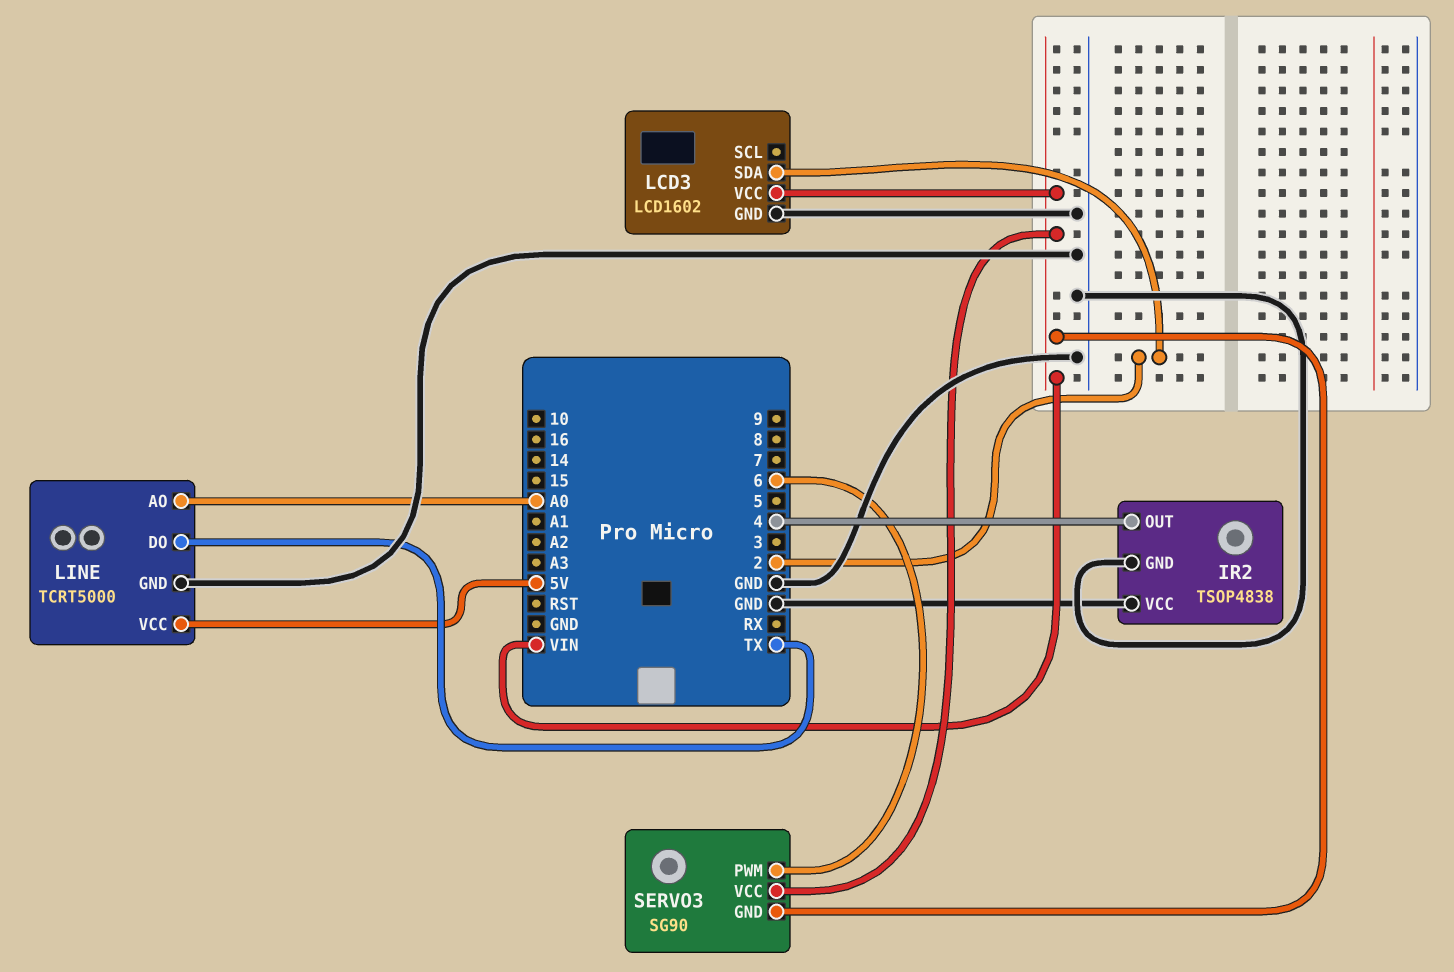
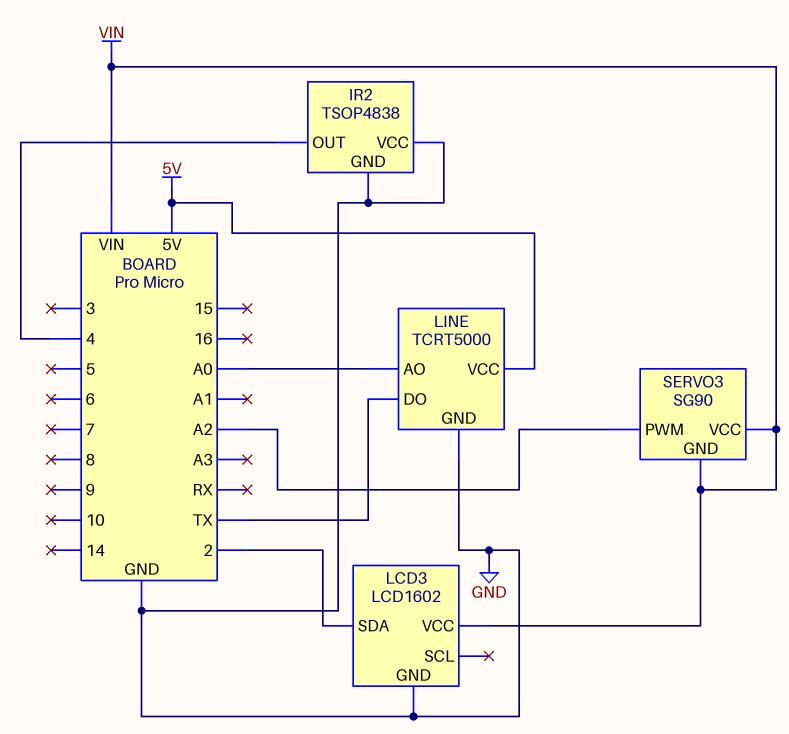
SERVO3 pin PWM: 6 -> A2

